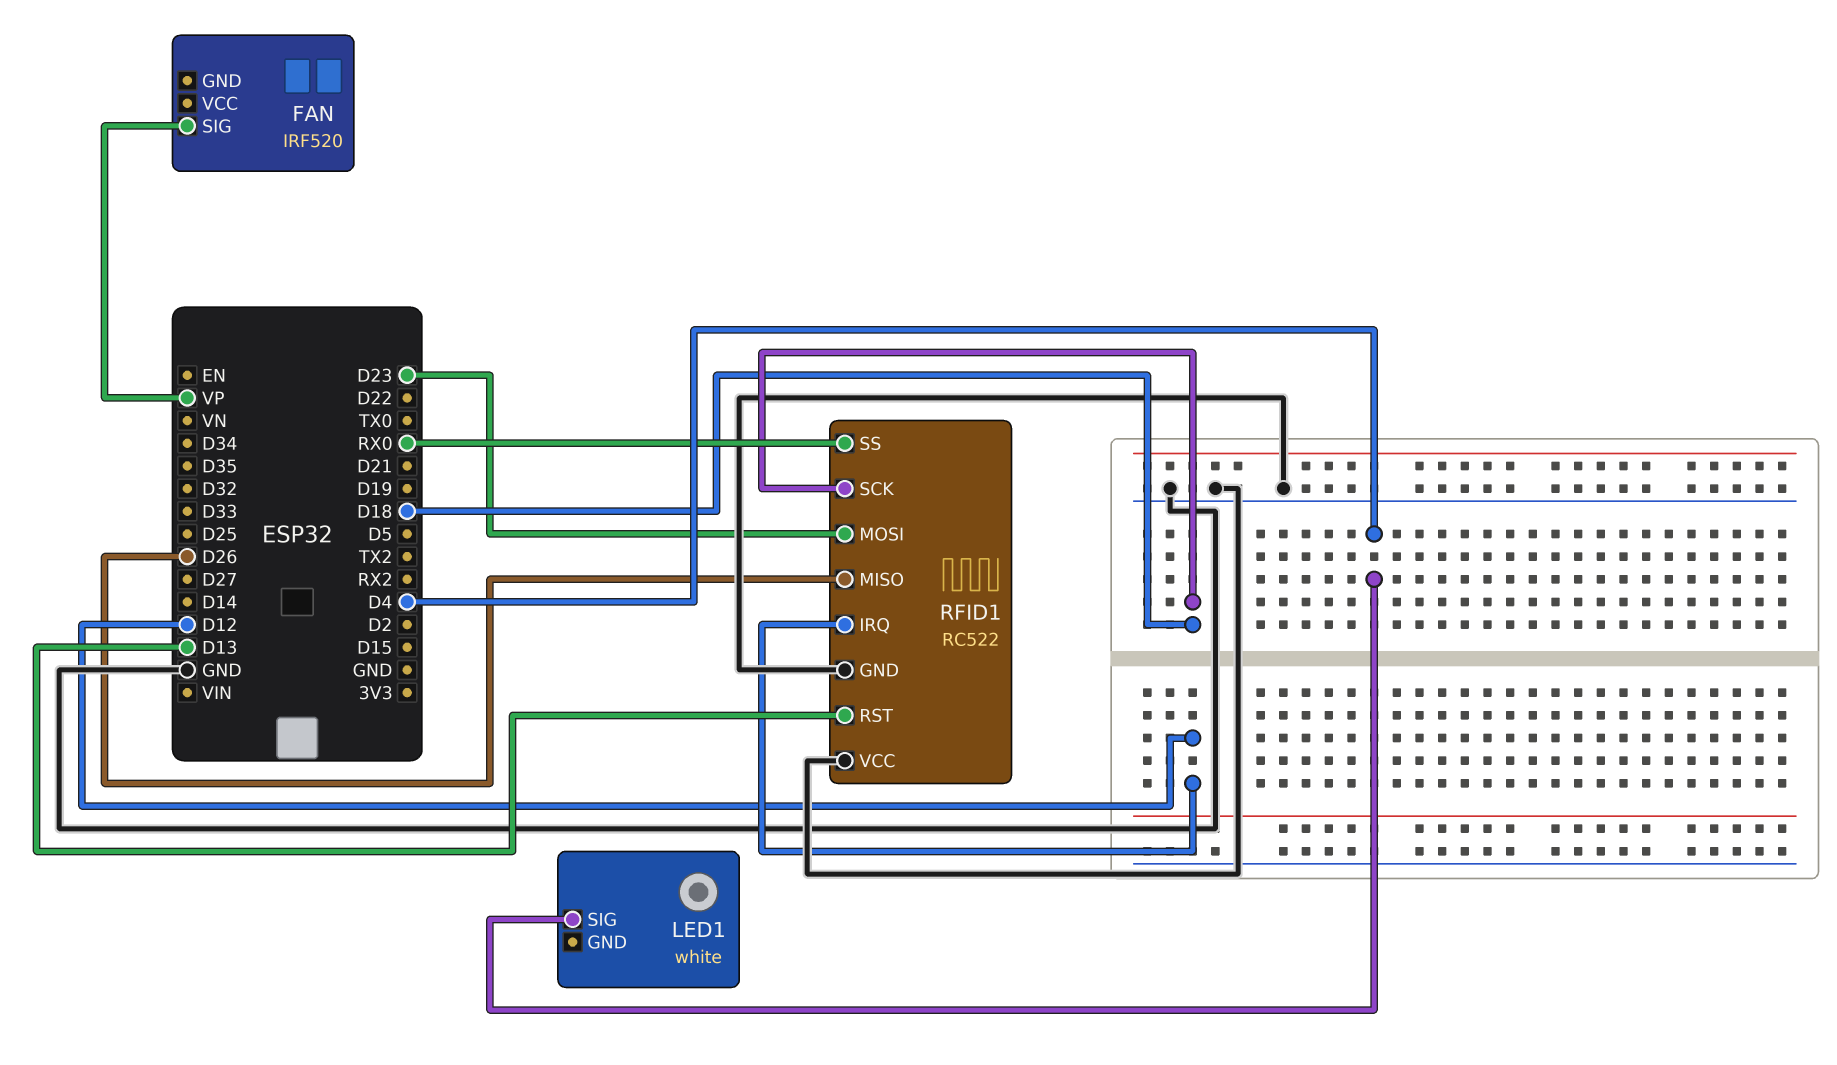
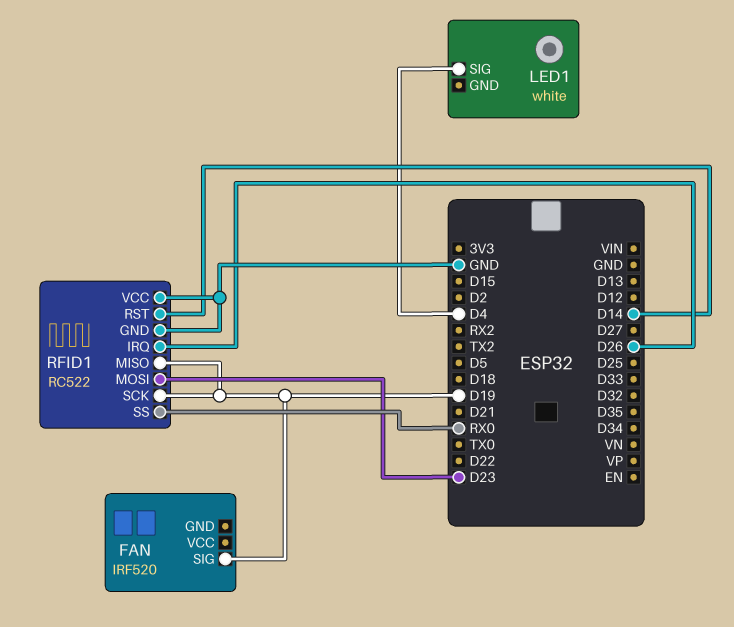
FAN pin SIG: VP -> D19
RFID1 pin IRQ: D12 -> D26
RFID1 pin MISO: D26 -> D19
RFID1 pin RST: D13 -> D14
RFID1 pin SCK: D18 -> D19

